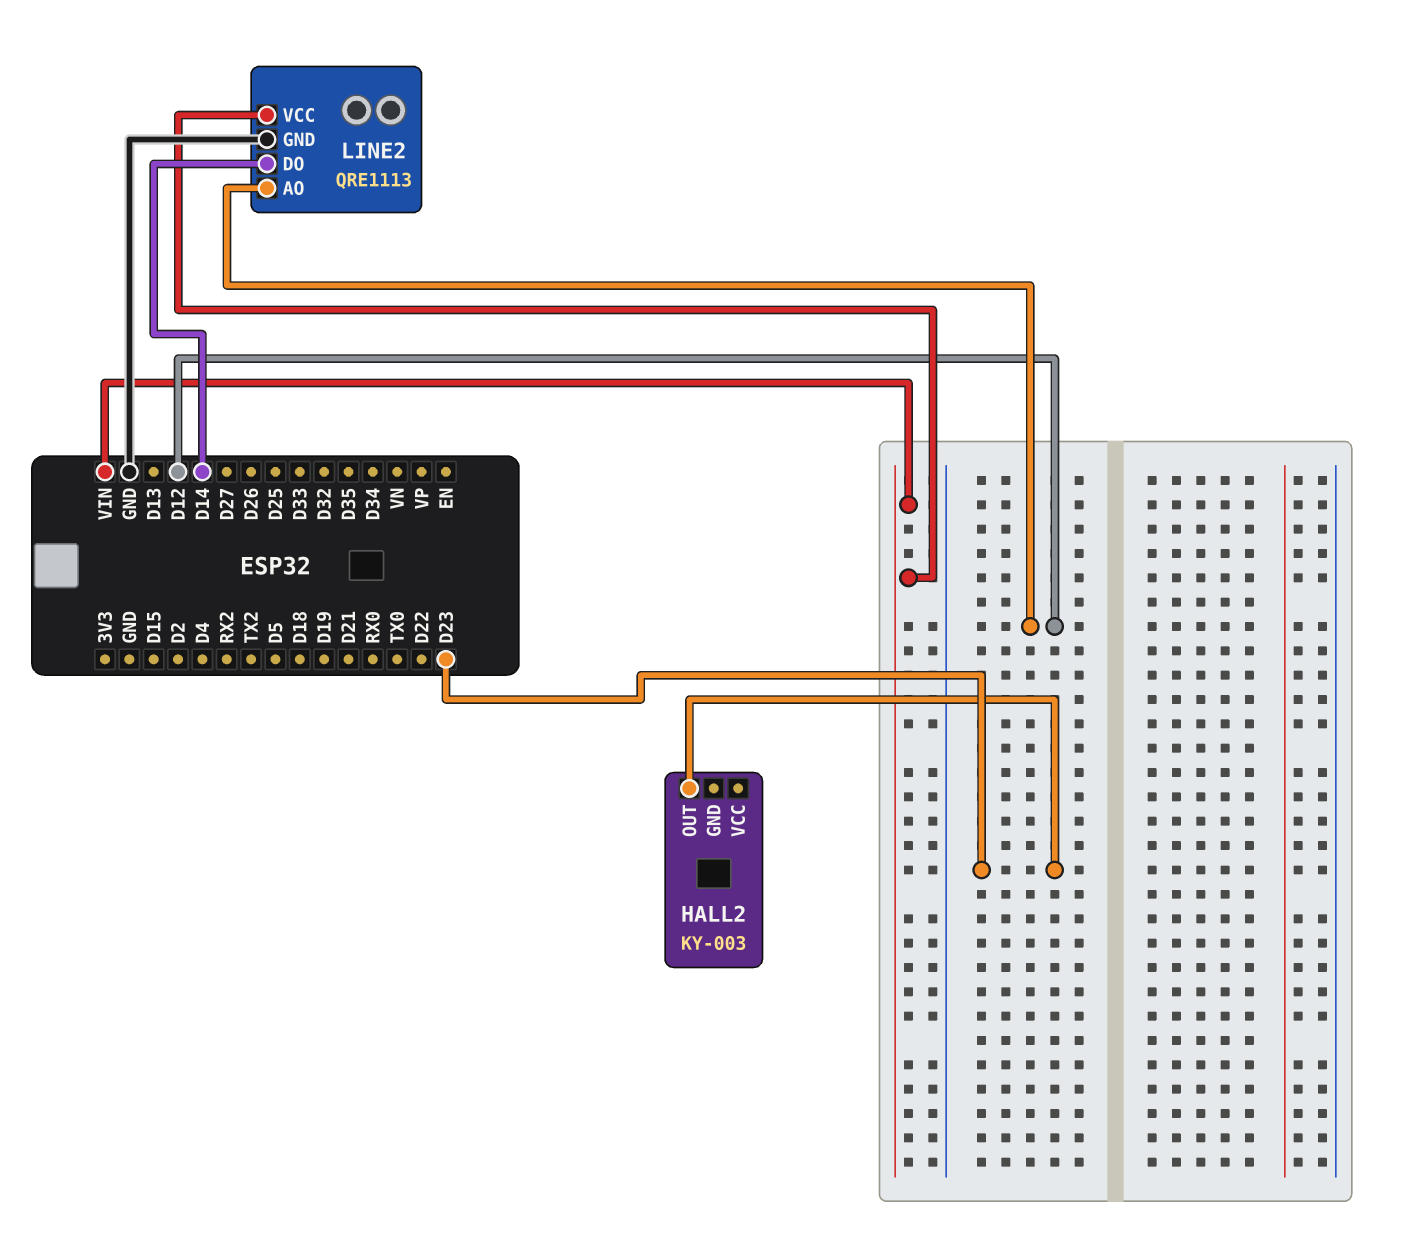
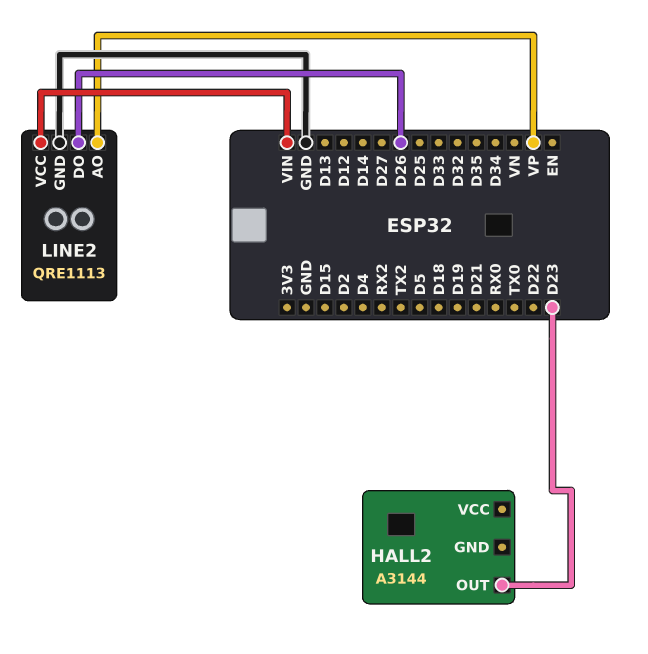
HALL2: KY-003 -> A3144
LINE2 pin AO: D12 -> VP
LINE2 pin DO: D14 -> D26

